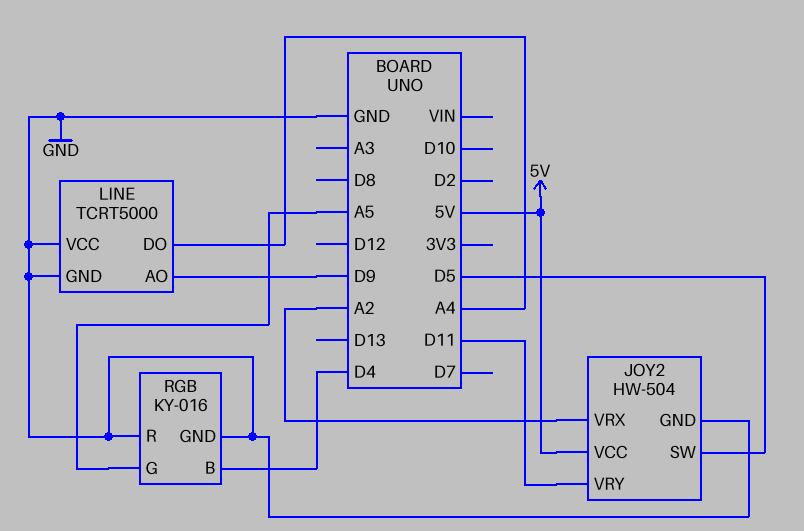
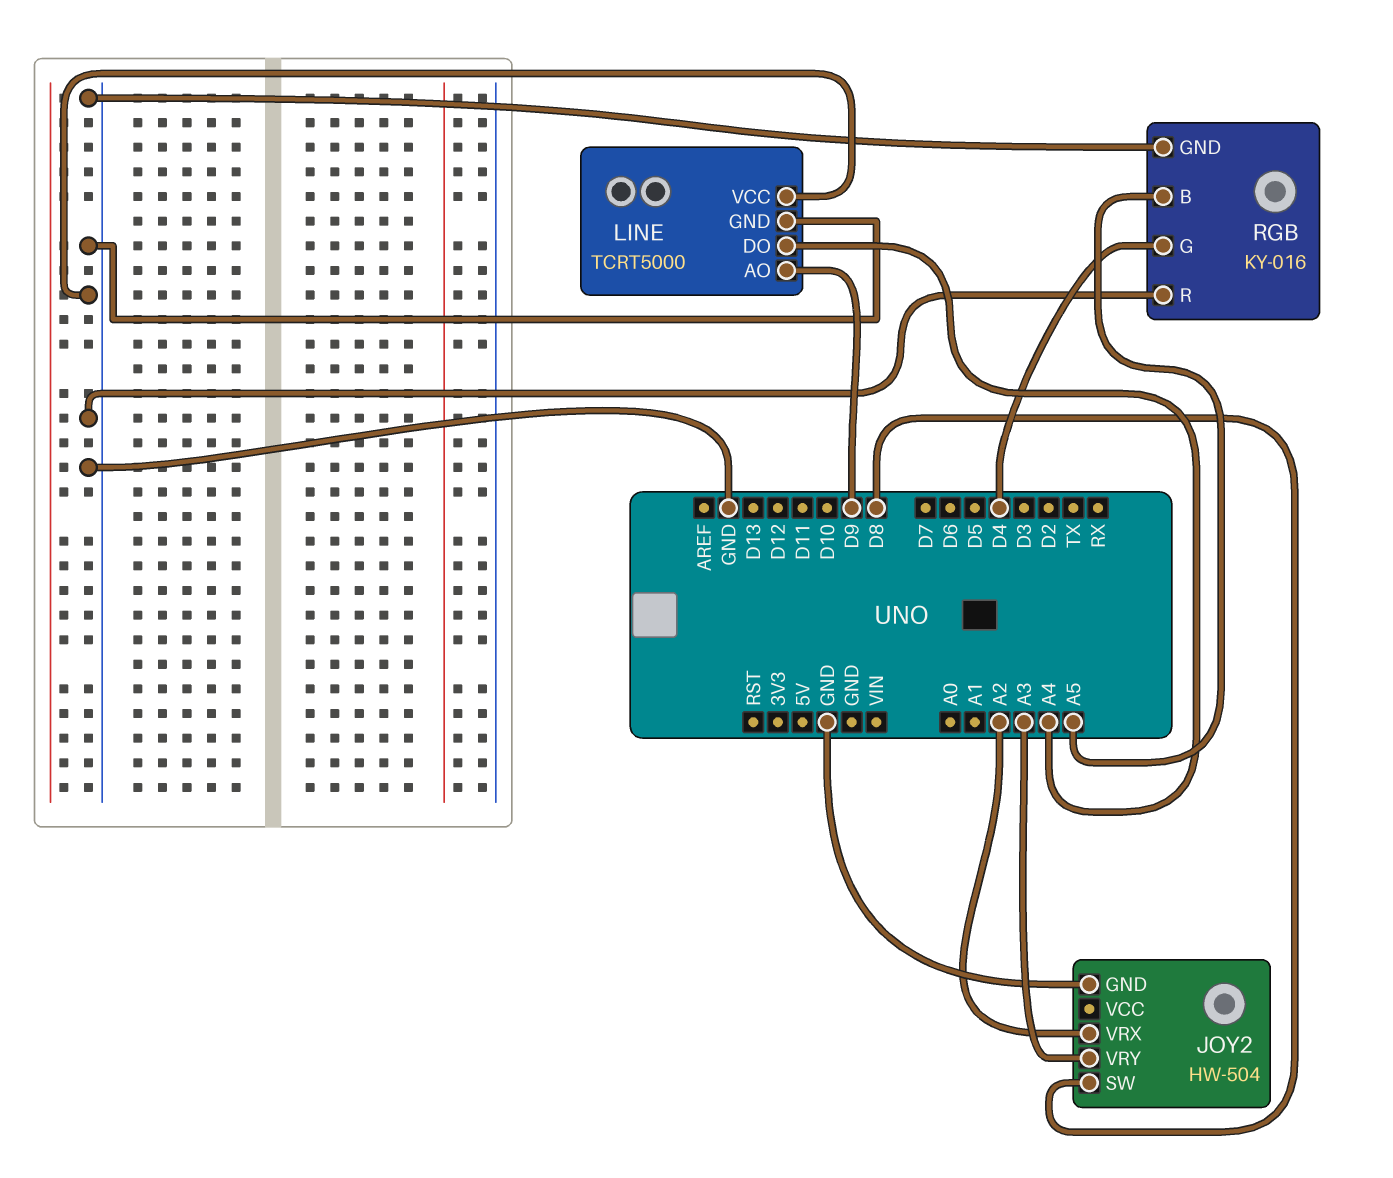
JOY2 pin SW: D5 -> D8
JOY2 pin VCC: 5V -> none
JOY2 pin VRY: D11 -> A3
RGB pin B: D4 -> A5
RGB pin G: A5 -> D4

